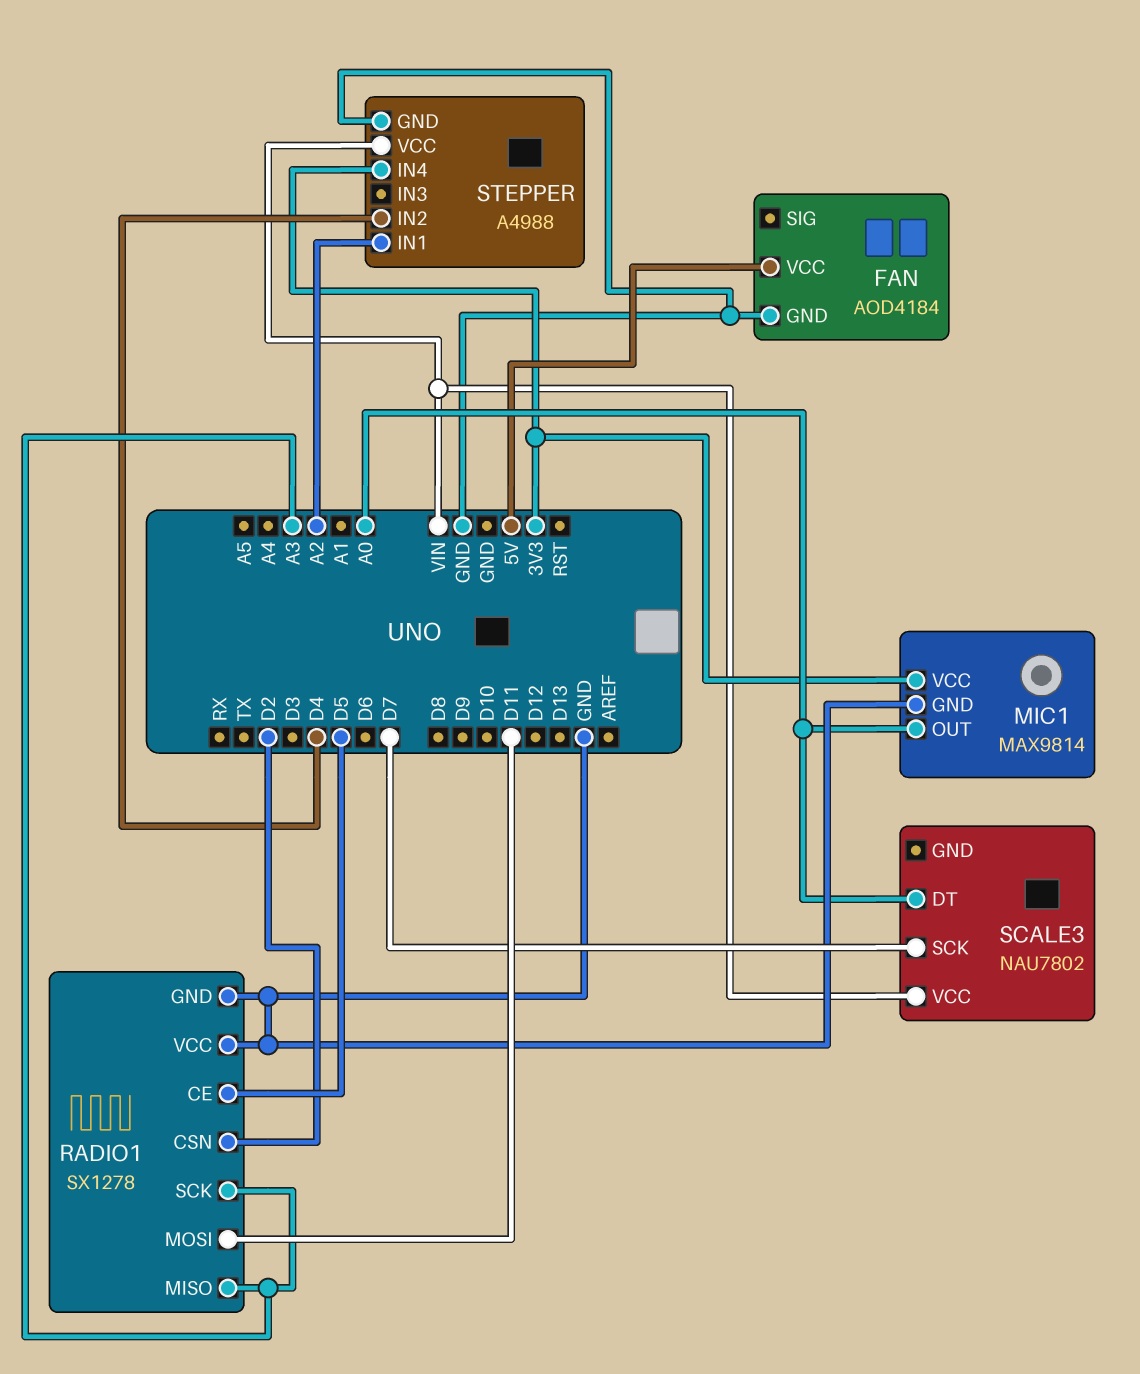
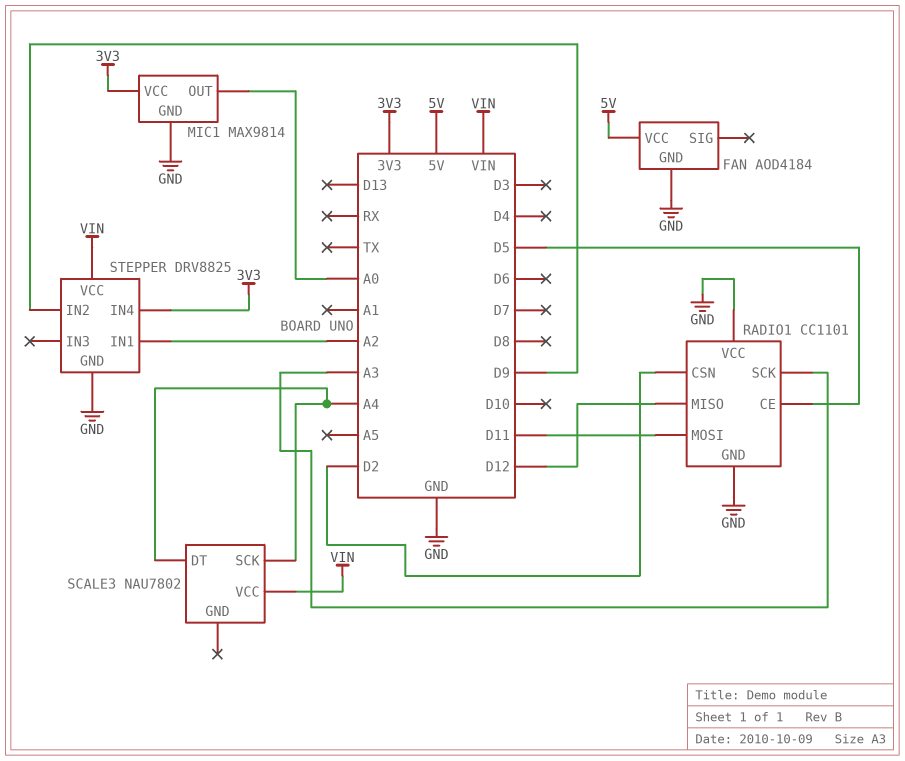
RADIO1: SX1278 -> CC1101
RADIO1 pin MISO: A3 -> D12
SCALE3 pin DT: A0 -> A4
SCALE3 pin SCK: D7 -> A4
STEPPER: A4988 -> DRV8825
STEPPER pin IN2: D4 -> D9

